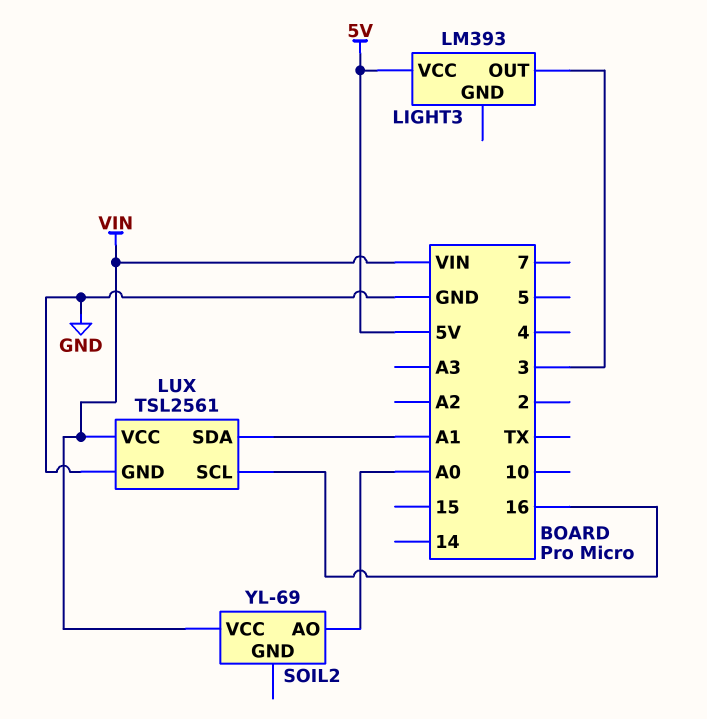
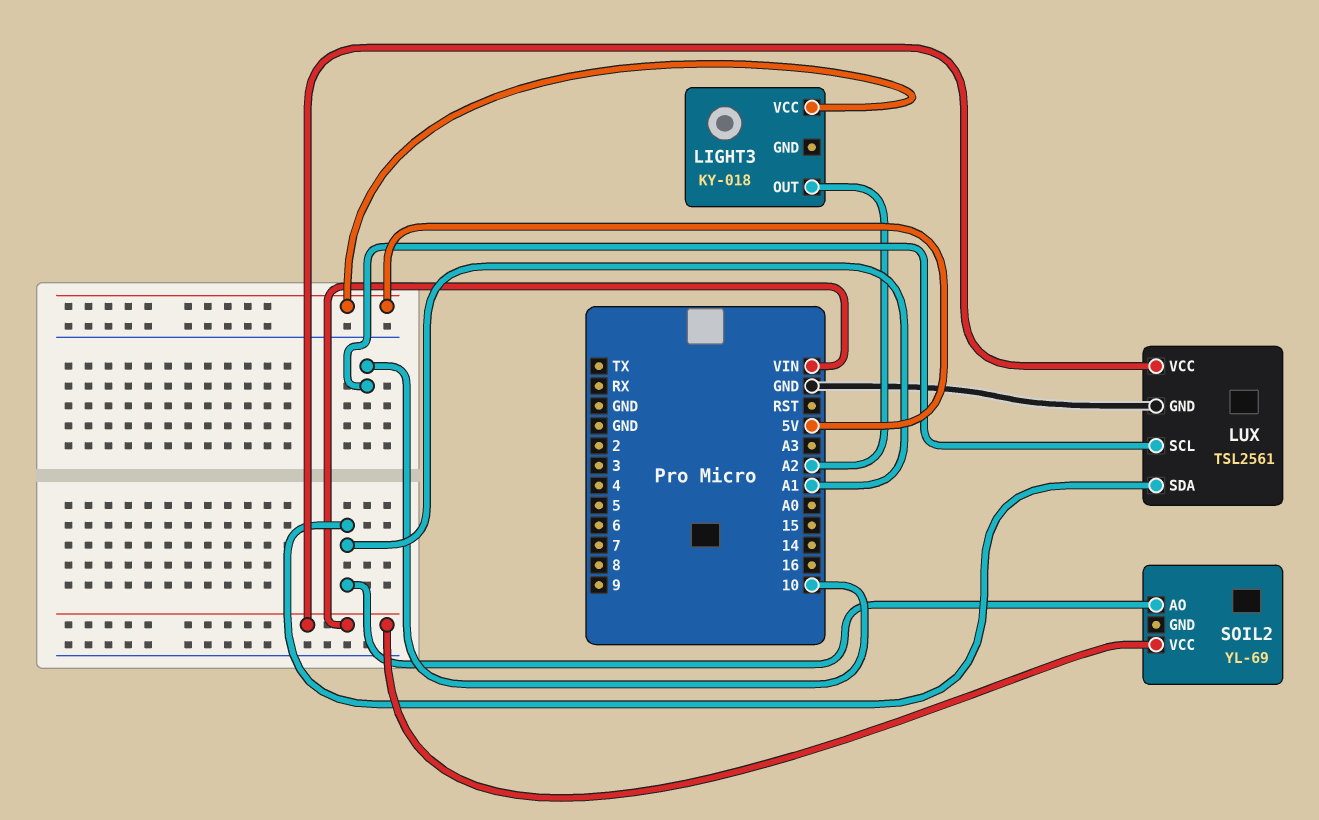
LIGHT3: LM393 -> KY-018
LIGHT3 pin OUT: 3 -> A2
LUX pin SCL: 16 -> 10
SOIL2 pin AO: A0 -> A1

